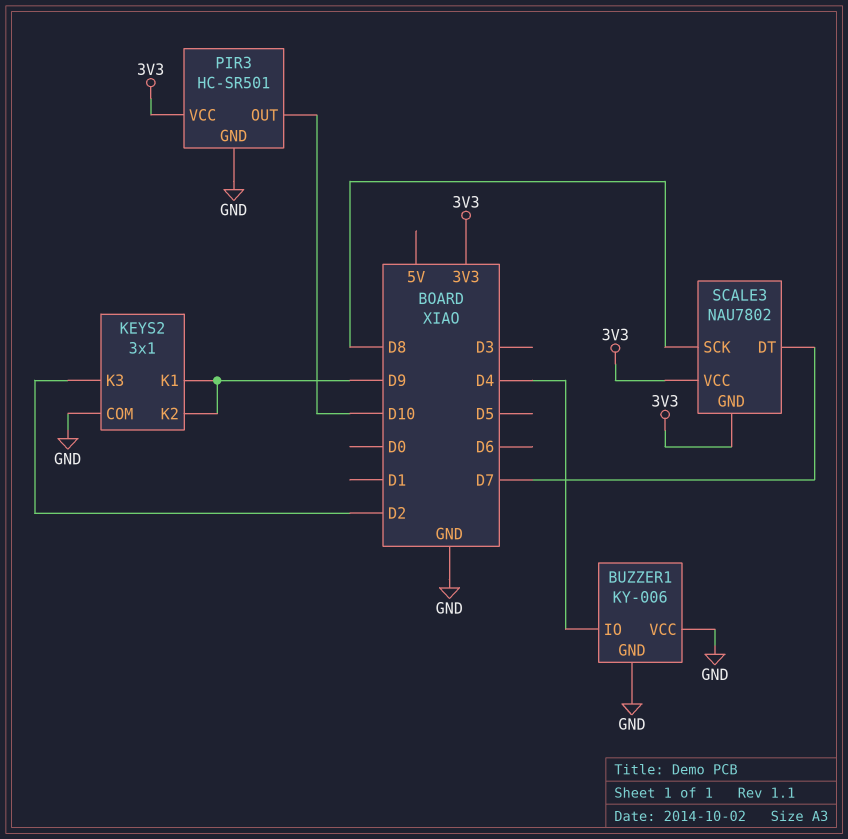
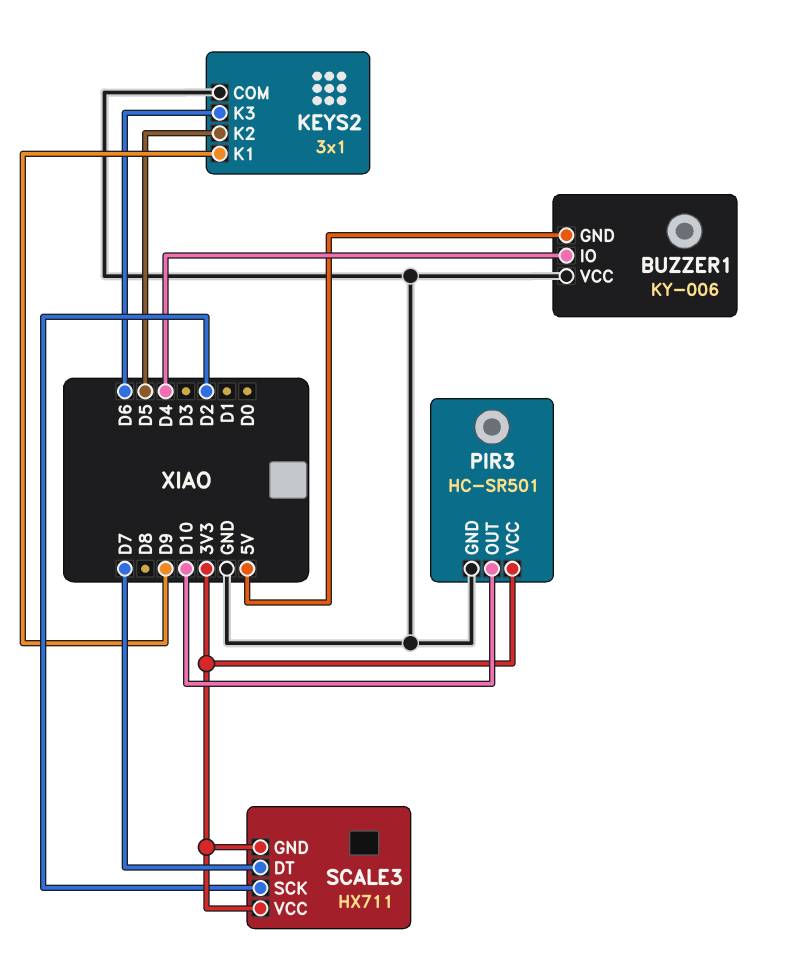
BUZZER1 pin GND: GND -> 5V
KEYS2 pin K2: D9 -> D5
KEYS2 pin K3: D2 -> D6
SCALE3: NAU7802 -> HX711
SCALE3 pin SCK: D8 -> D2

